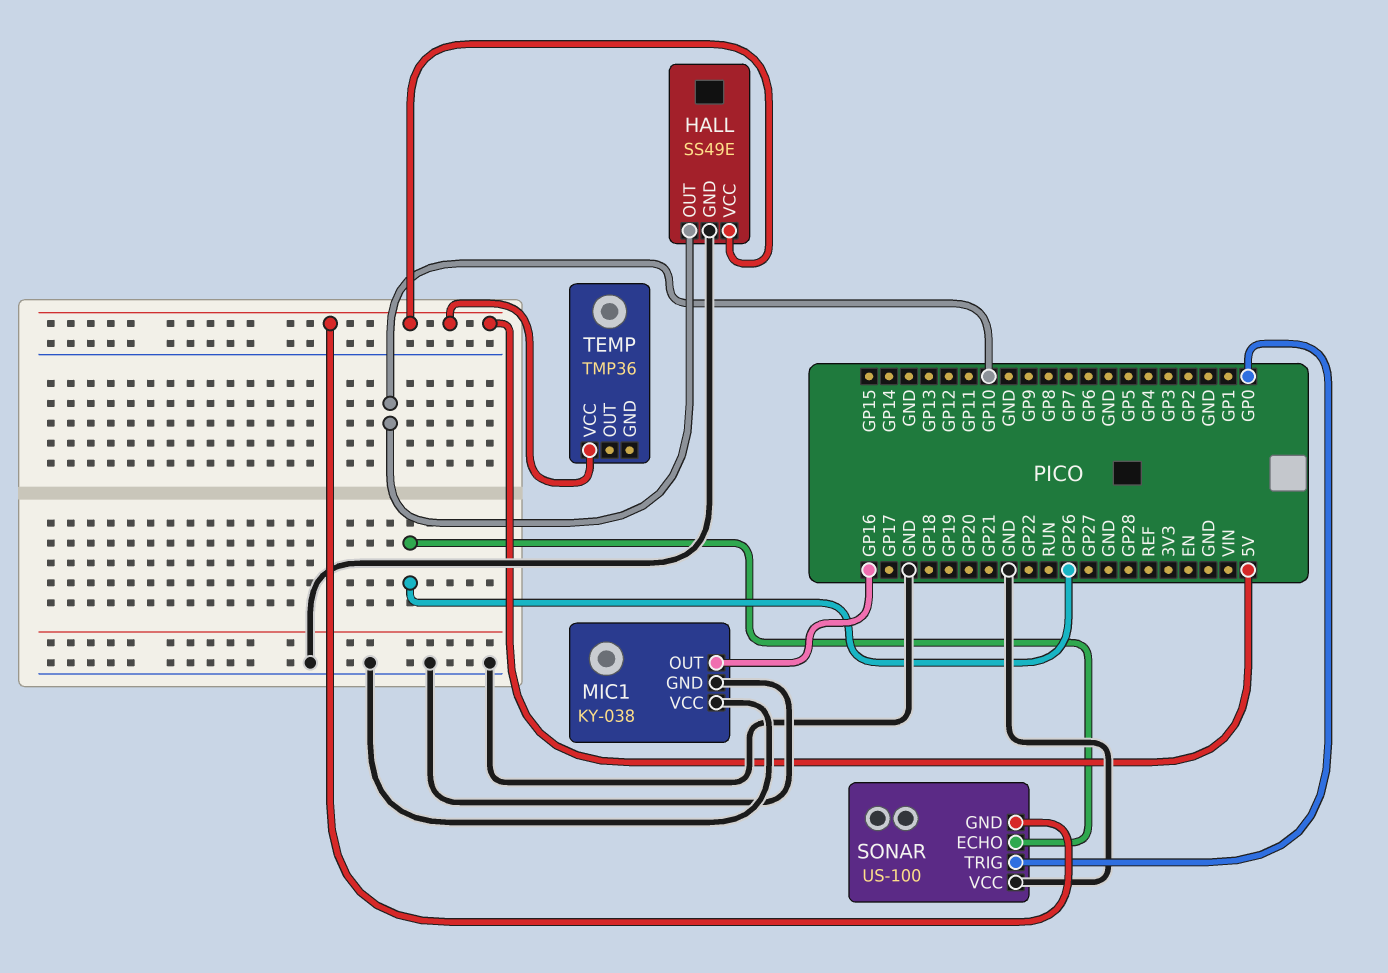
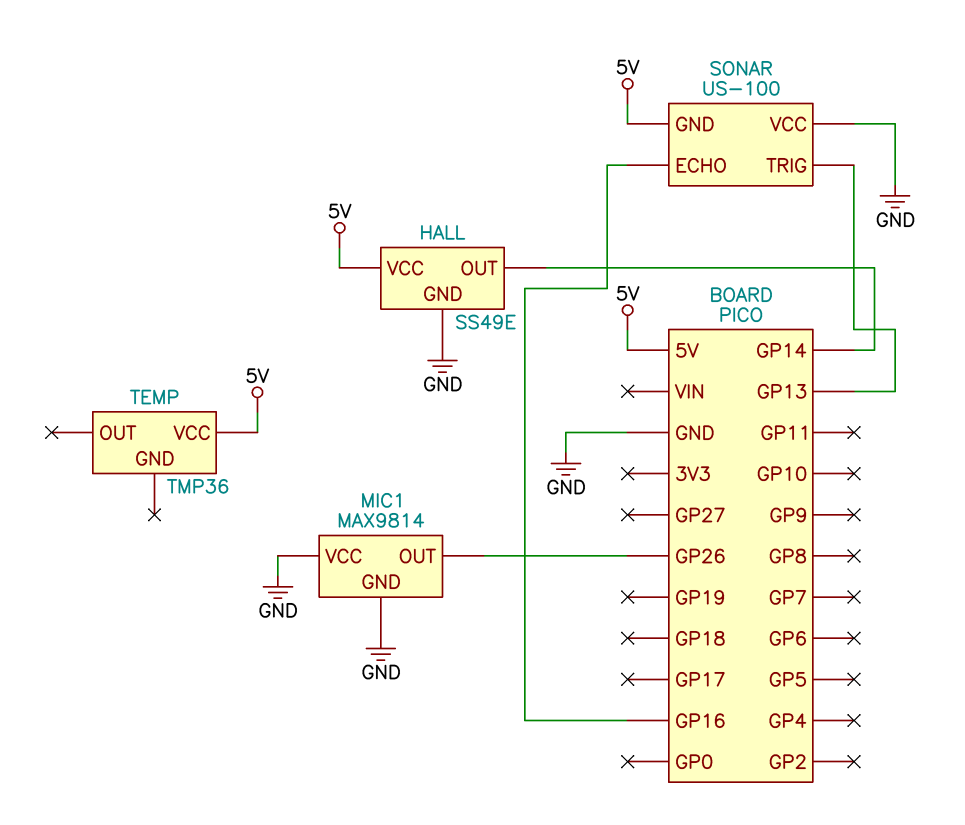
HALL pin OUT: GP10 -> GP14
MIC1: KY-038 -> MAX9814
MIC1 pin OUT: GP16 -> GP26
SONAR pin ECHO: GP26 -> GP16
SONAR pin TRIG: GP0 -> GP13

